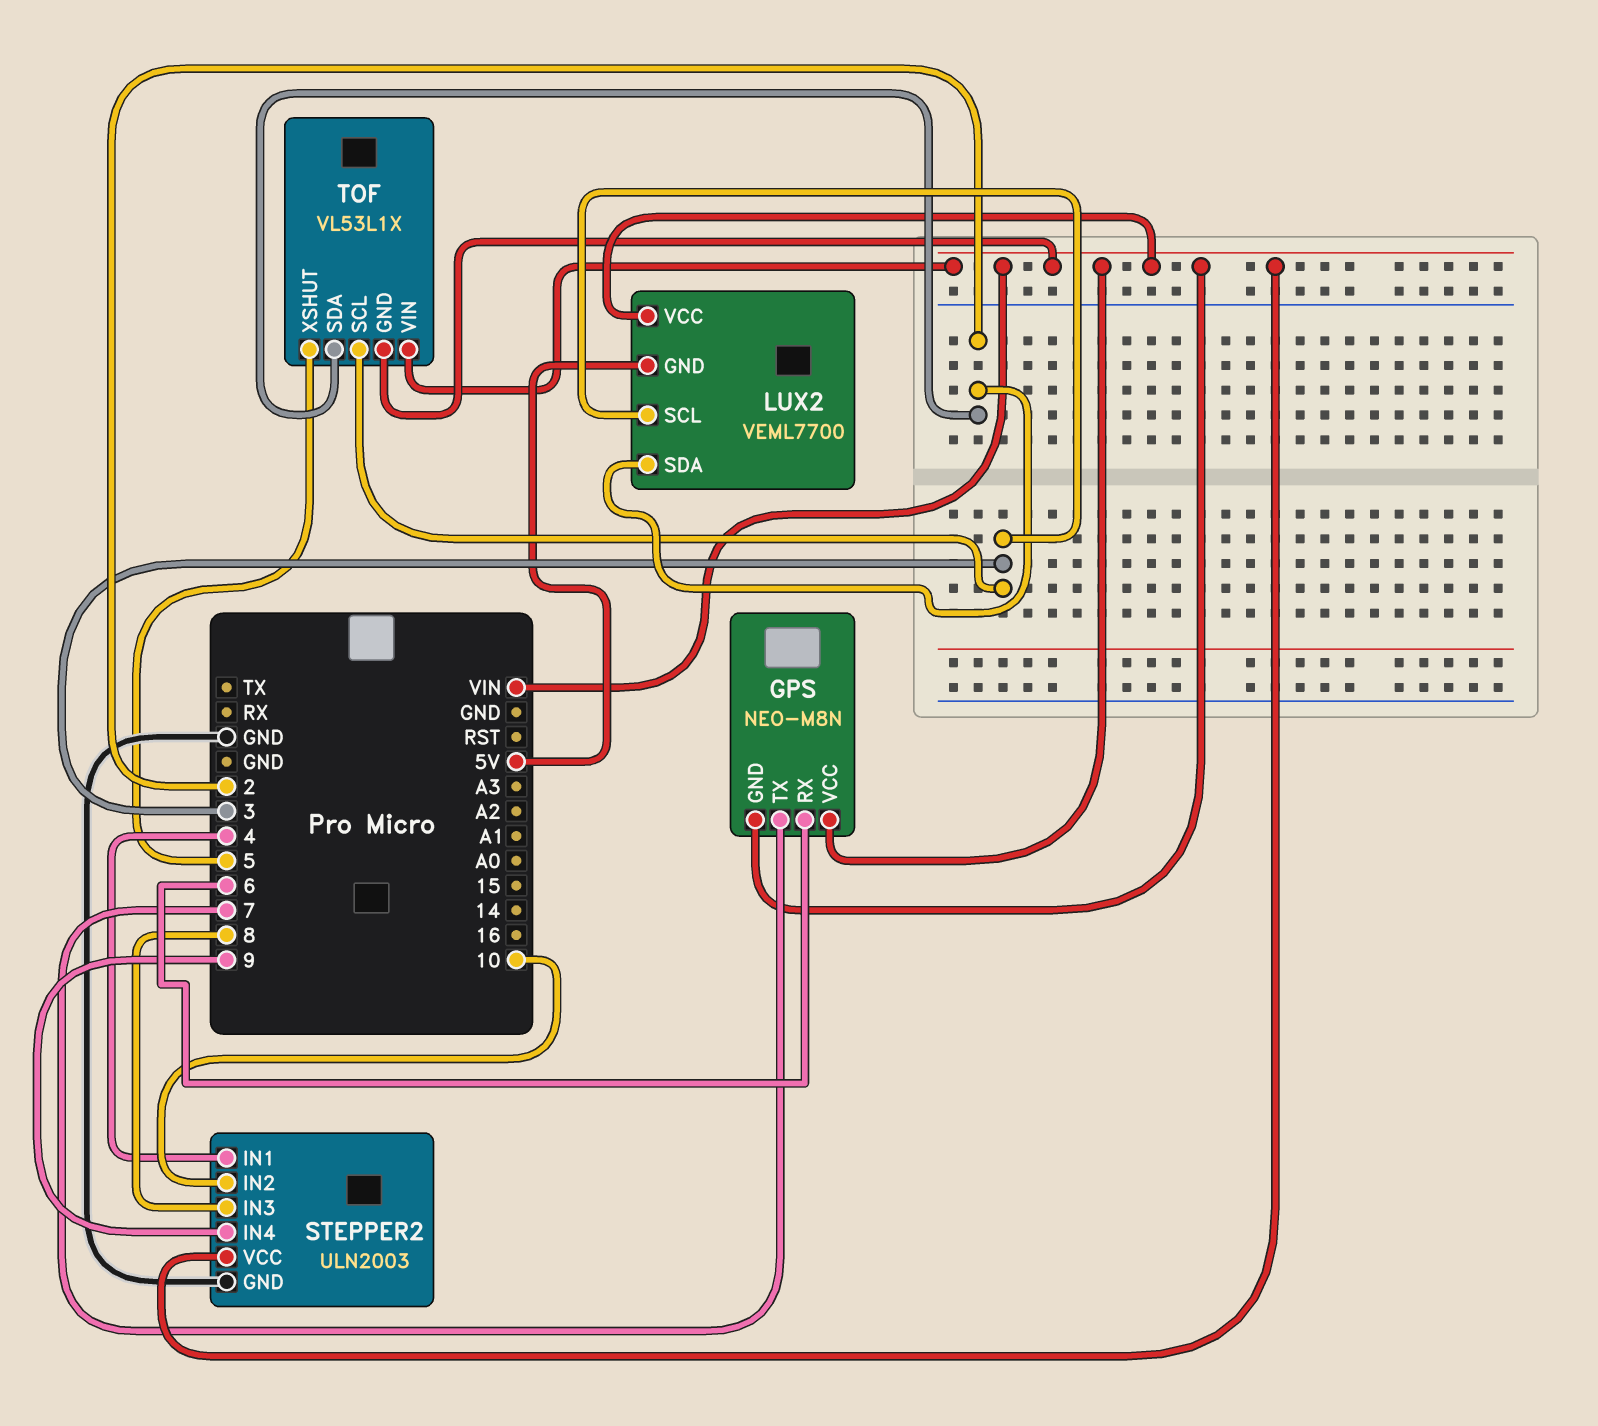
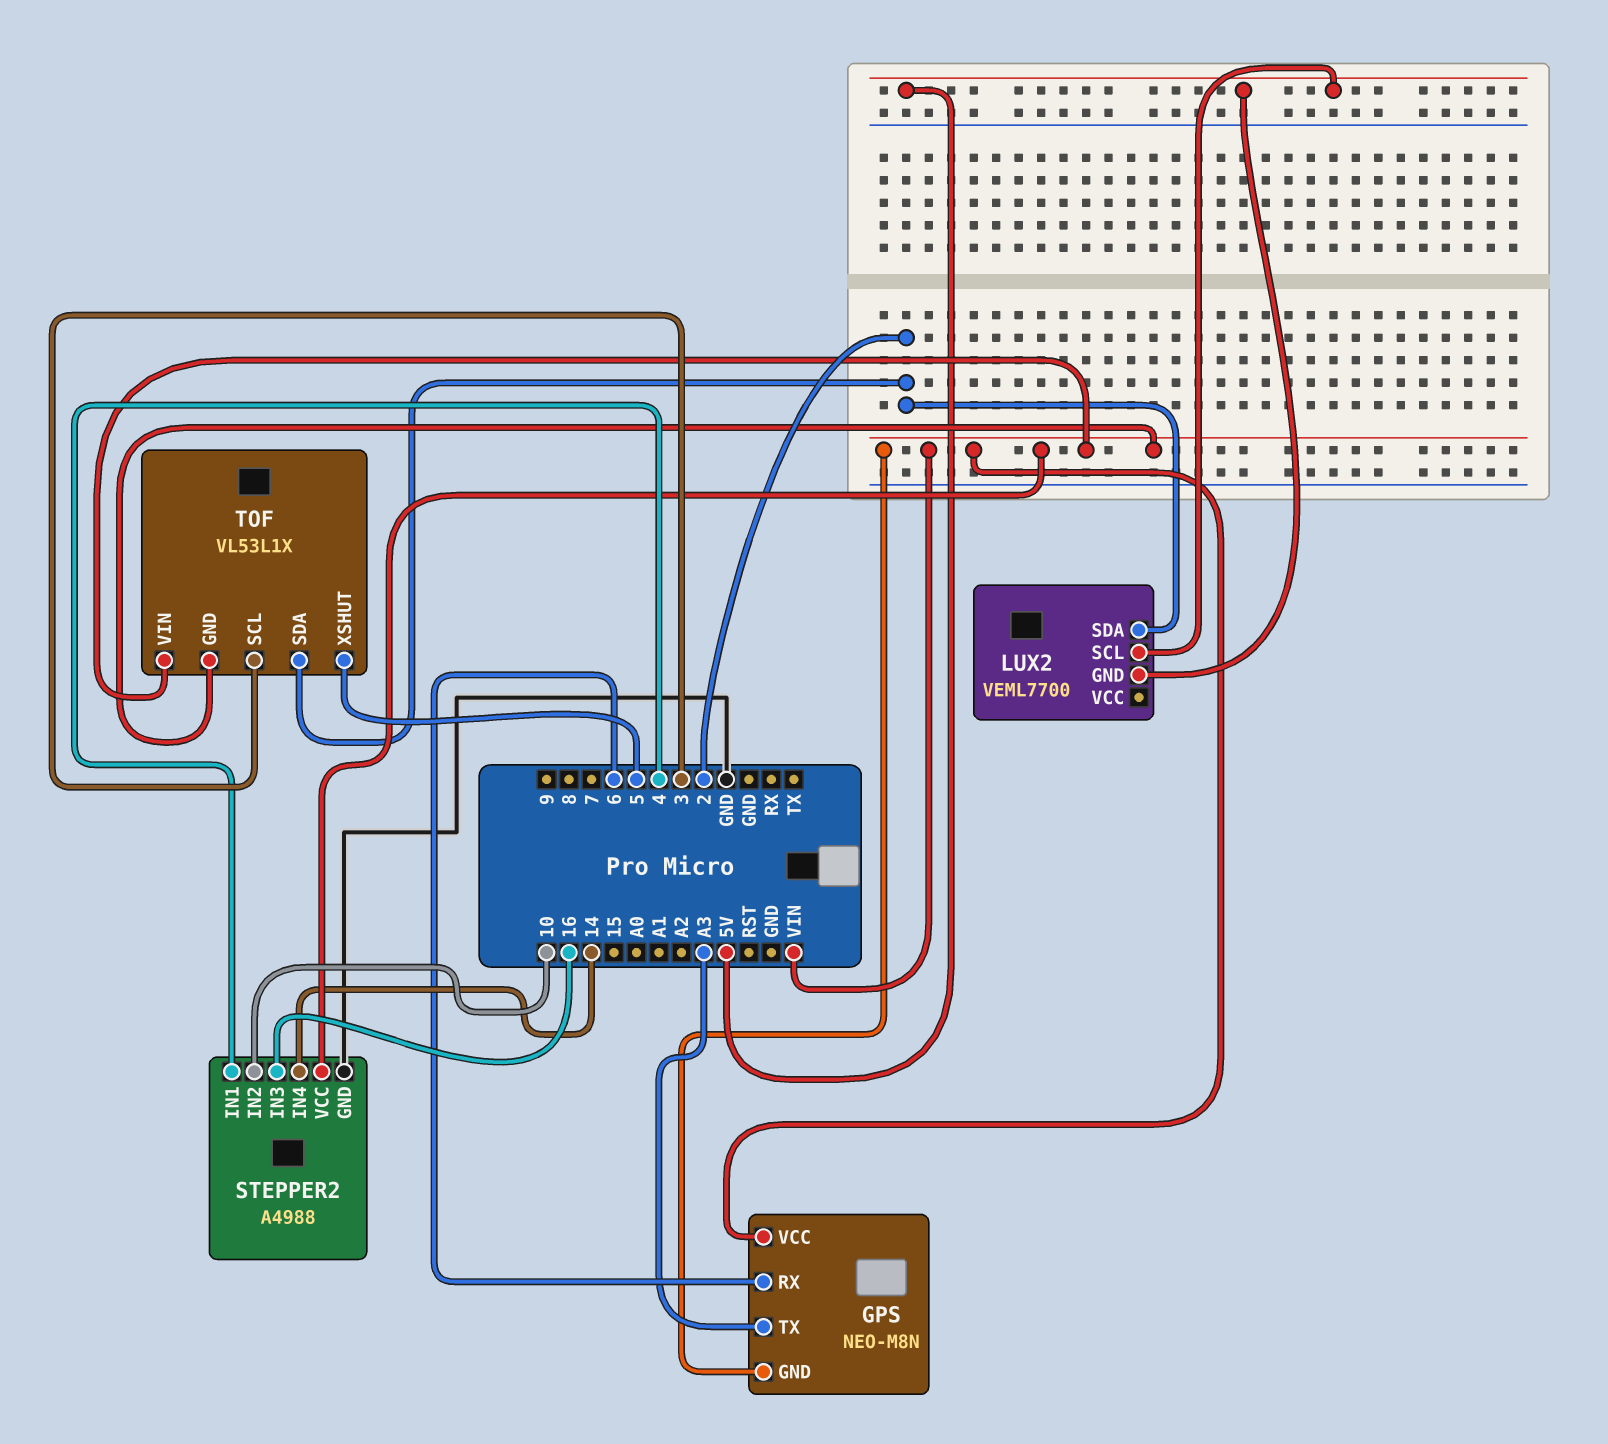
GPS pin TX: 7 -> A3
LUX2 pin SCL: 3 -> 5V
LUX2 pin VCC: VIN -> none
STEPPER2: ULN2003 -> A4988
STEPPER2 pin IN3: 8 -> 16
STEPPER2 pin IN4: 9 -> 14

